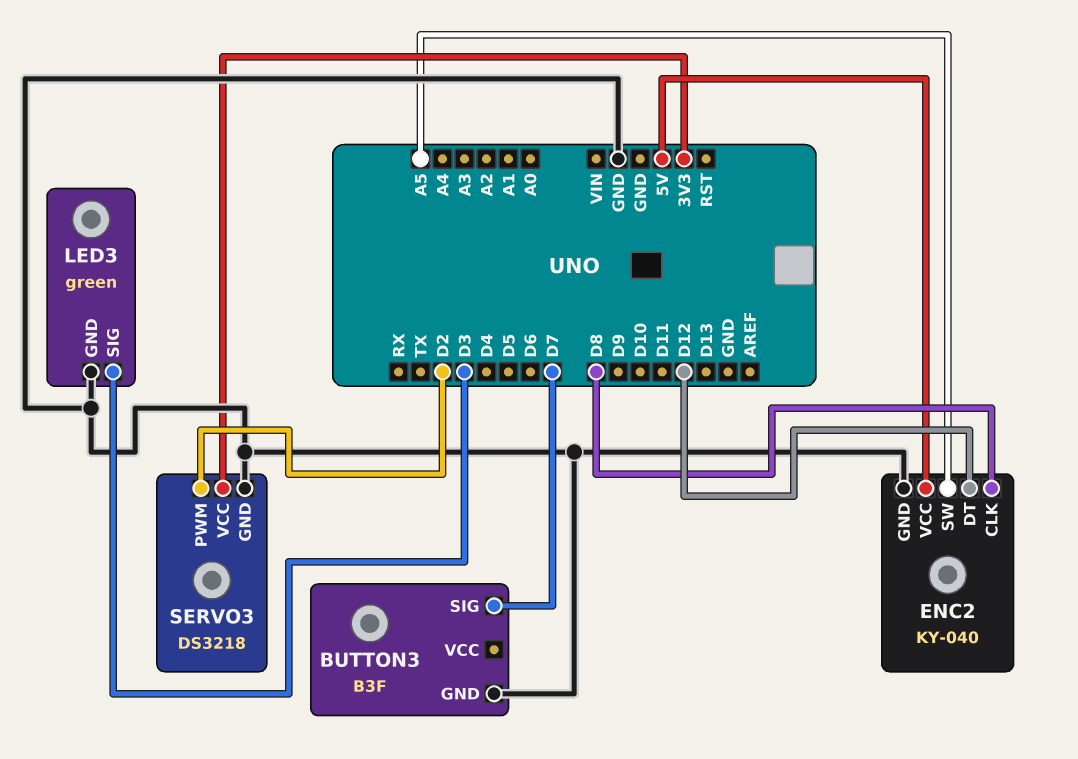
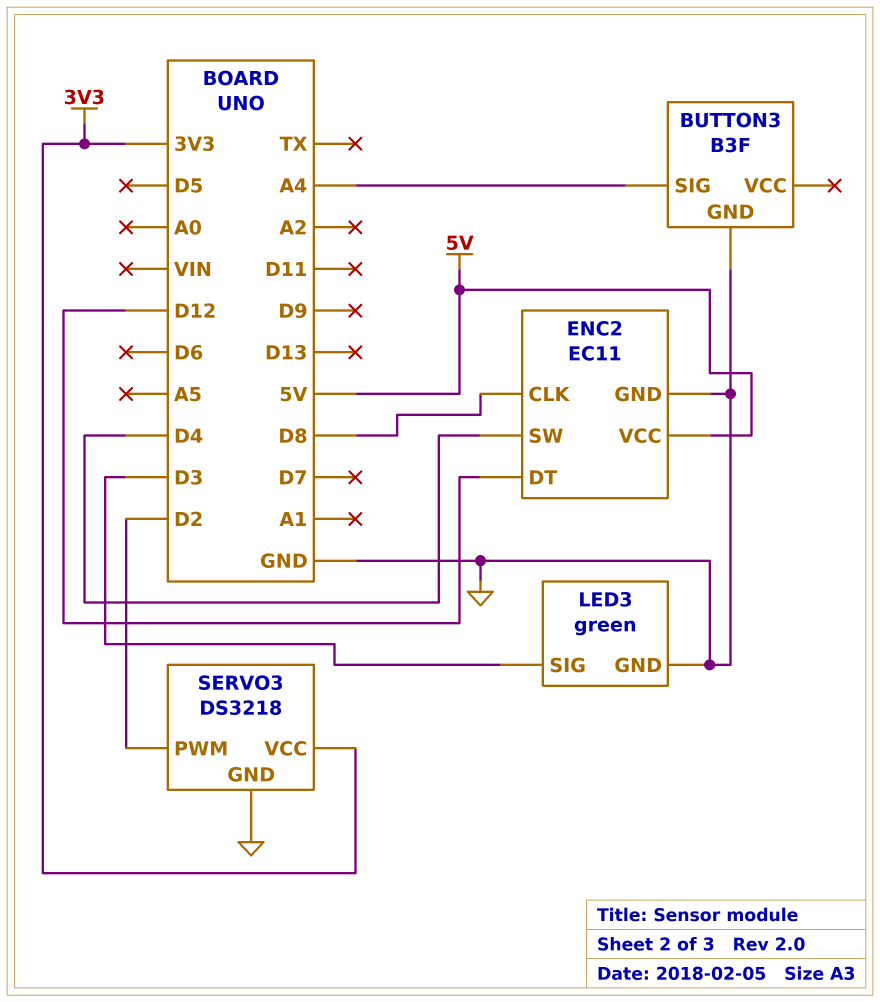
BUTTON3 pin SIG: D7 -> A4
ENC2: KY-040 -> EC11
ENC2 pin SW: A5 -> D4

